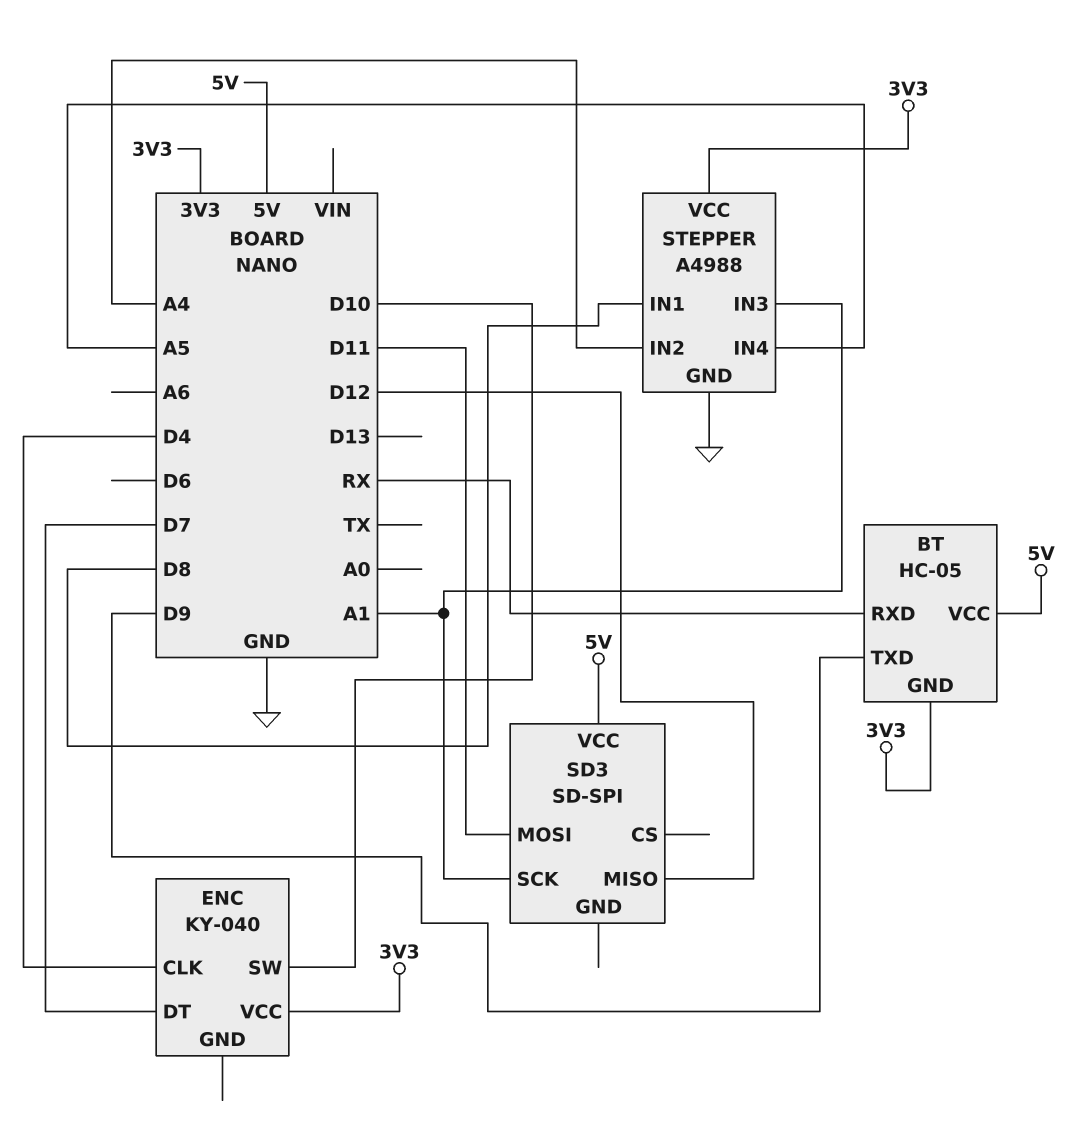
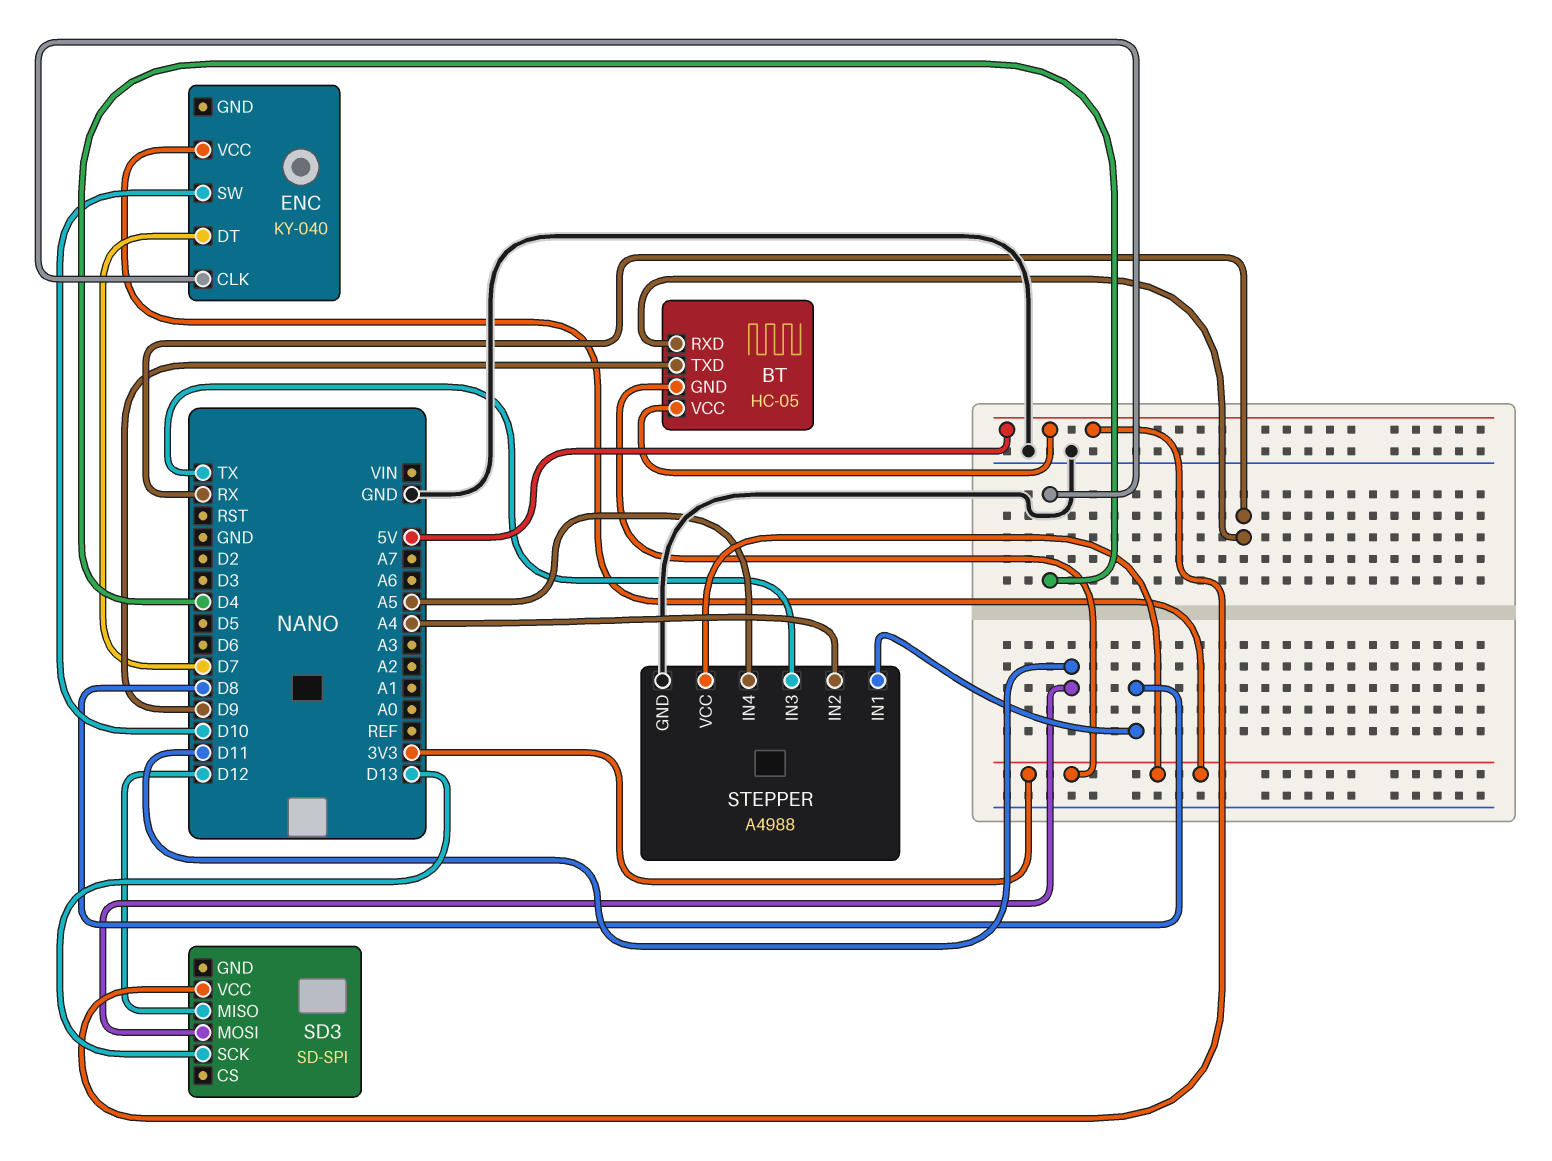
SD3 pin SCK: A1 -> D13
STEPPER pin IN3: A1 -> TX

